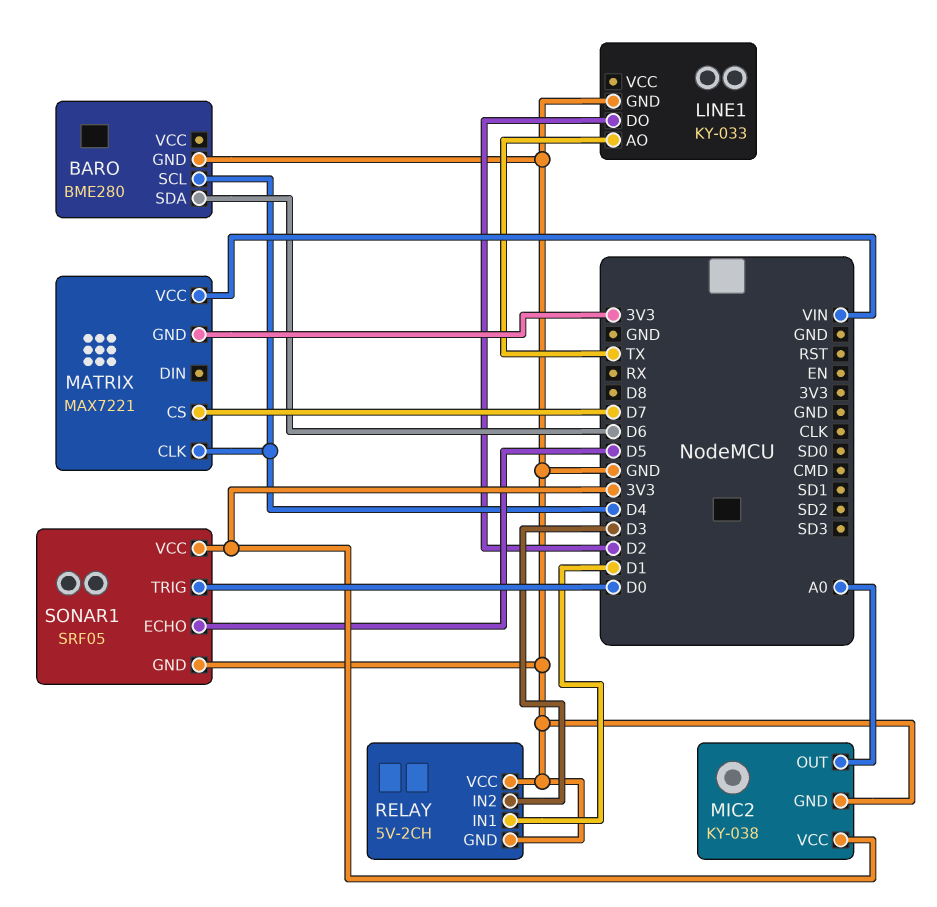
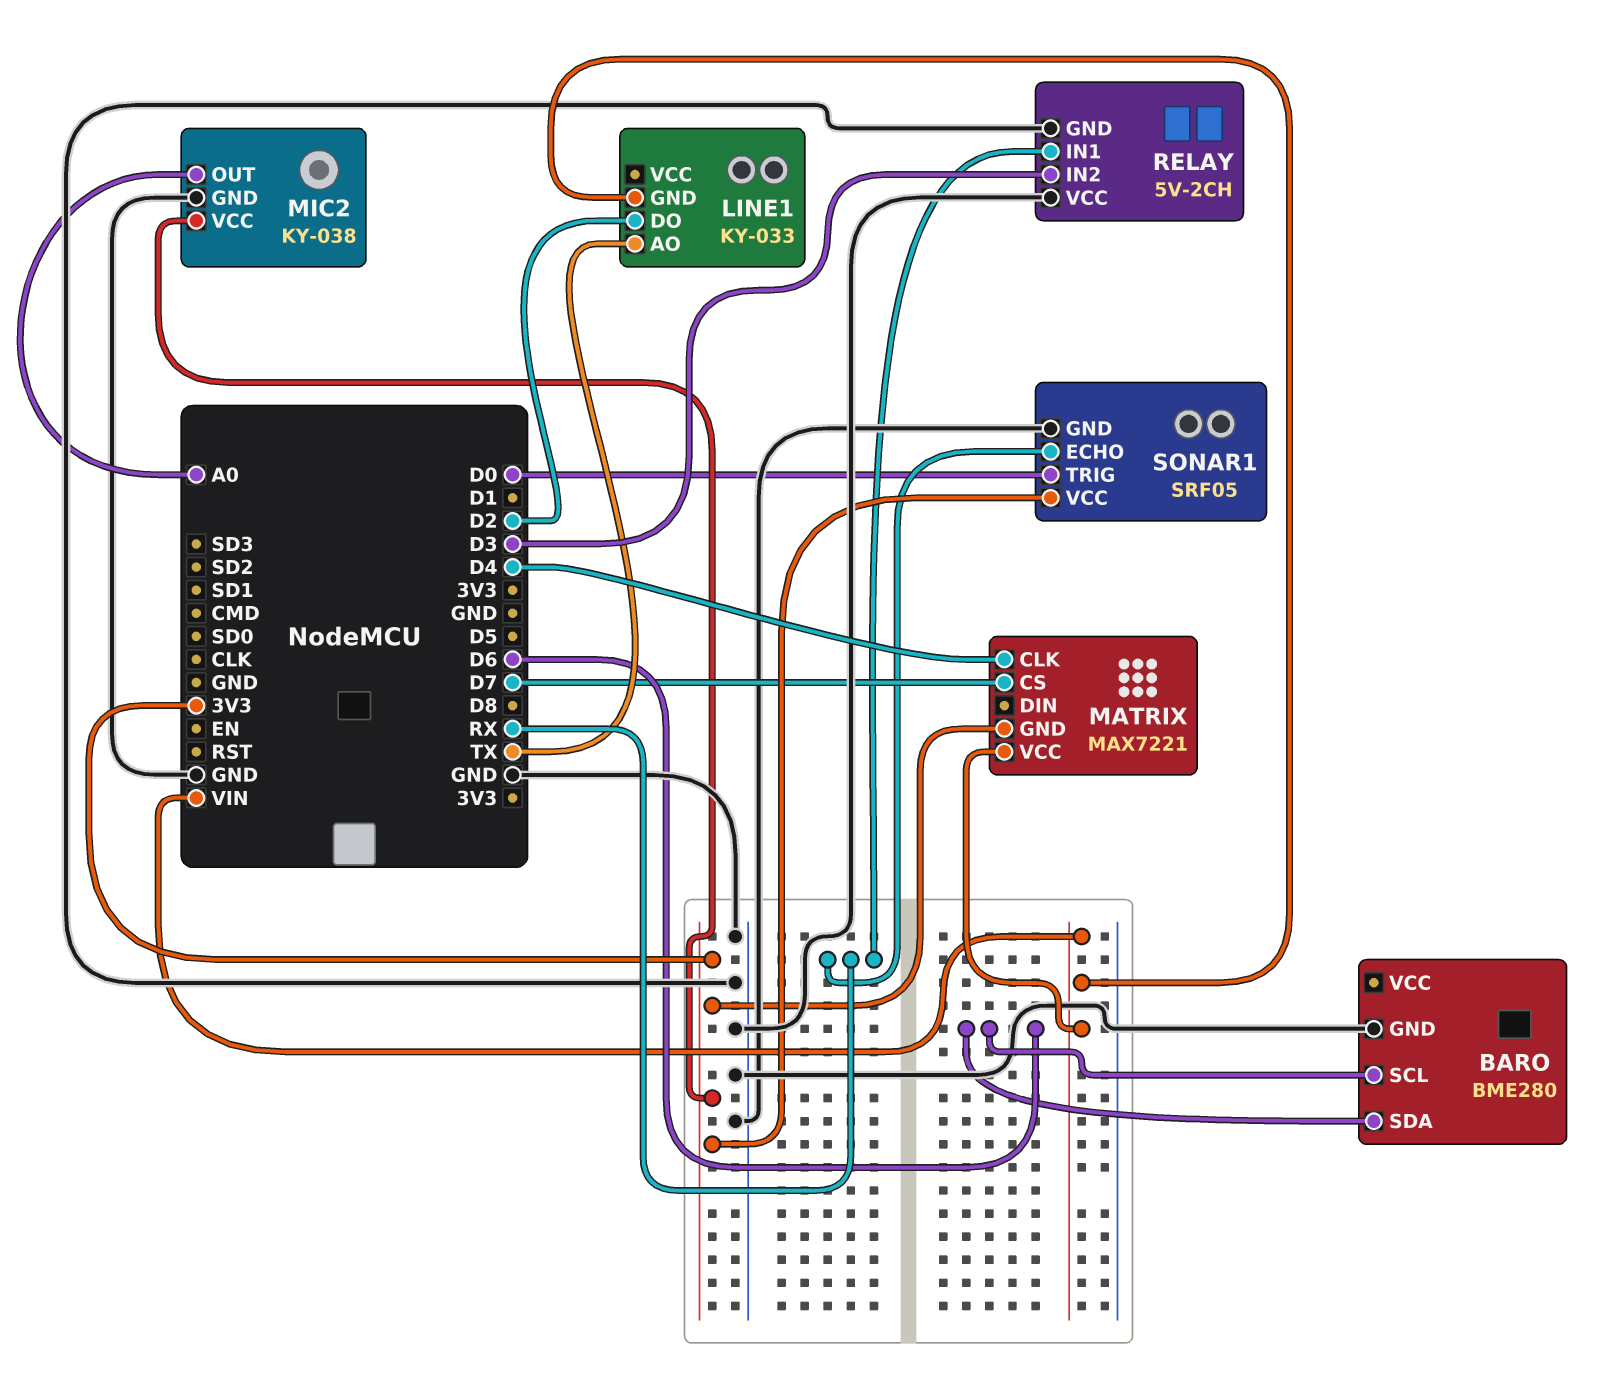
BARO pin SCL: D4 -> D6
LINE1 pin GND: GND -> VIN
RELAY pin IN1: D1 -> RX
SONAR1 pin ECHO: D5 -> RX

